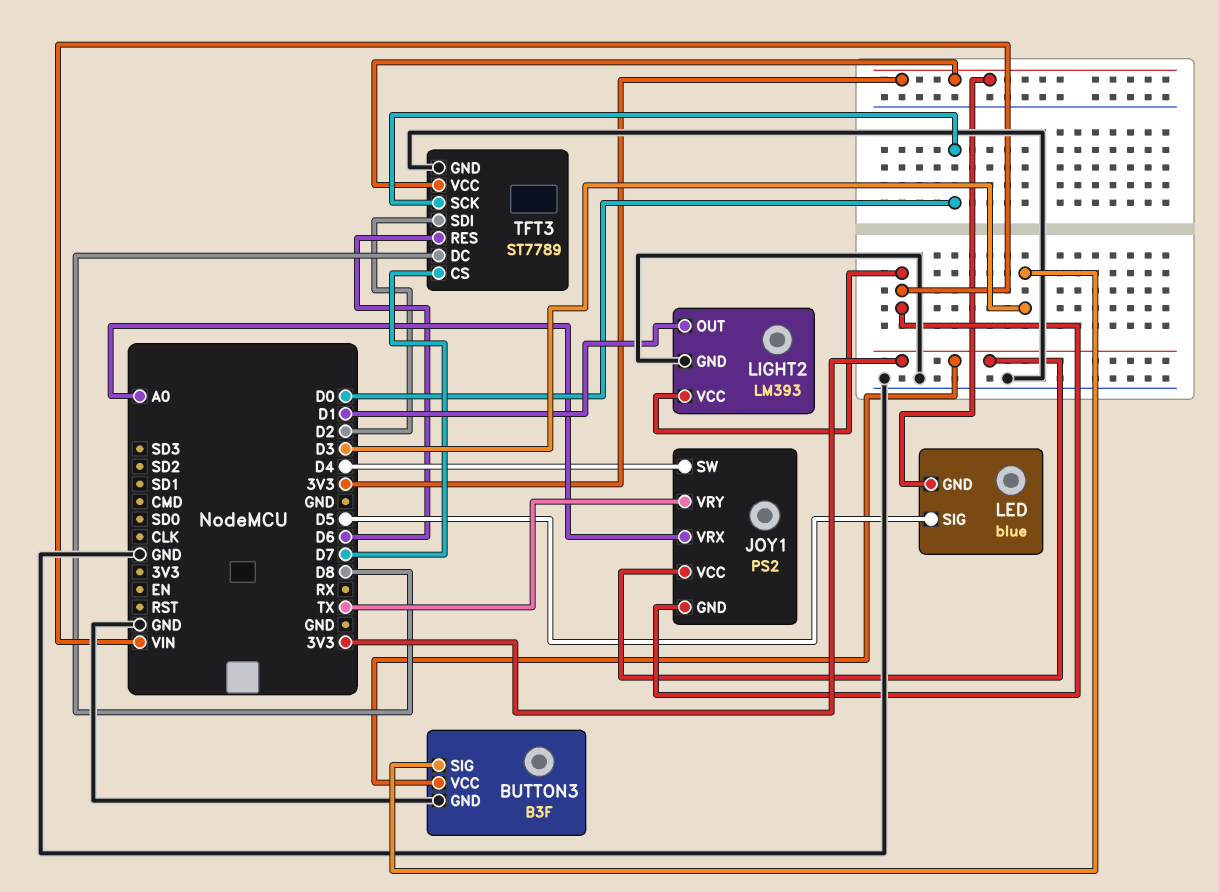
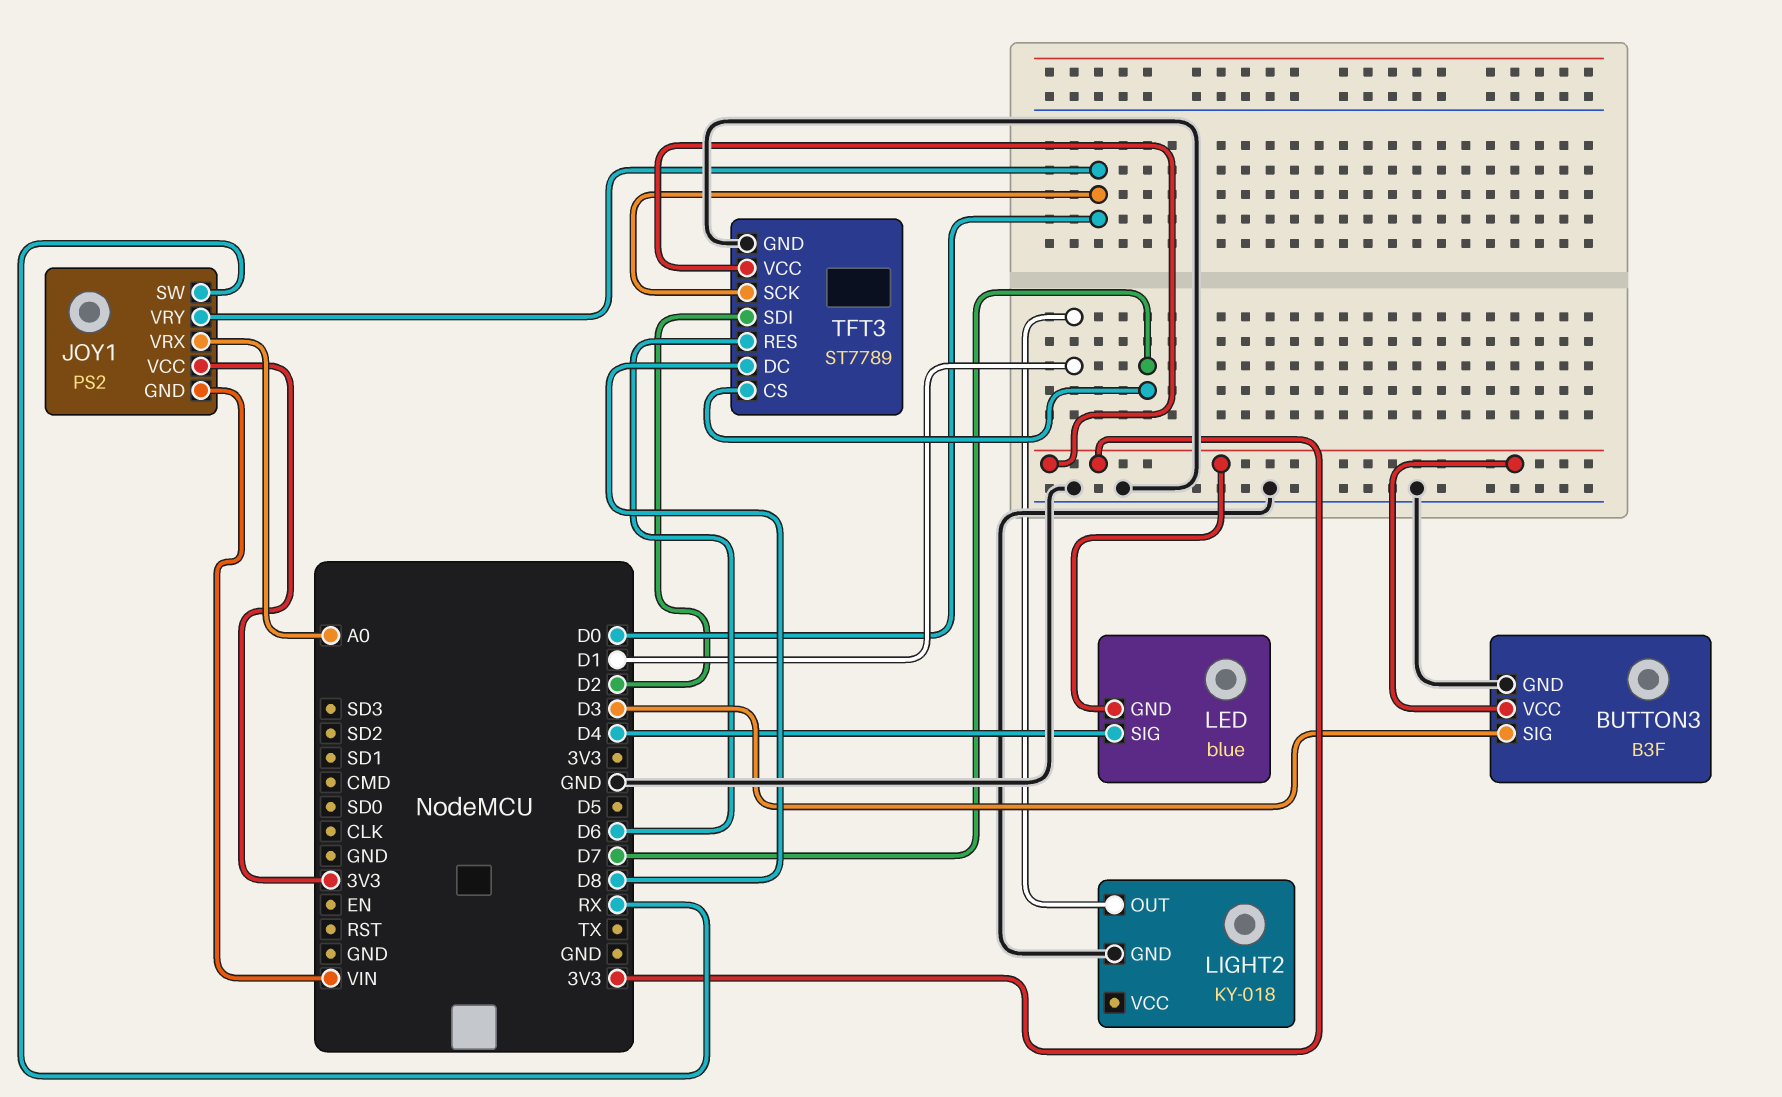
JOY1 pin SW: D4 -> RX
JOY1 pin VRY: TX -> D0
LED pin SIG: D5 -> D4
LIGHT2: LM393 -> KY-018
LIGHT2 pin VCC: VIN -> none

